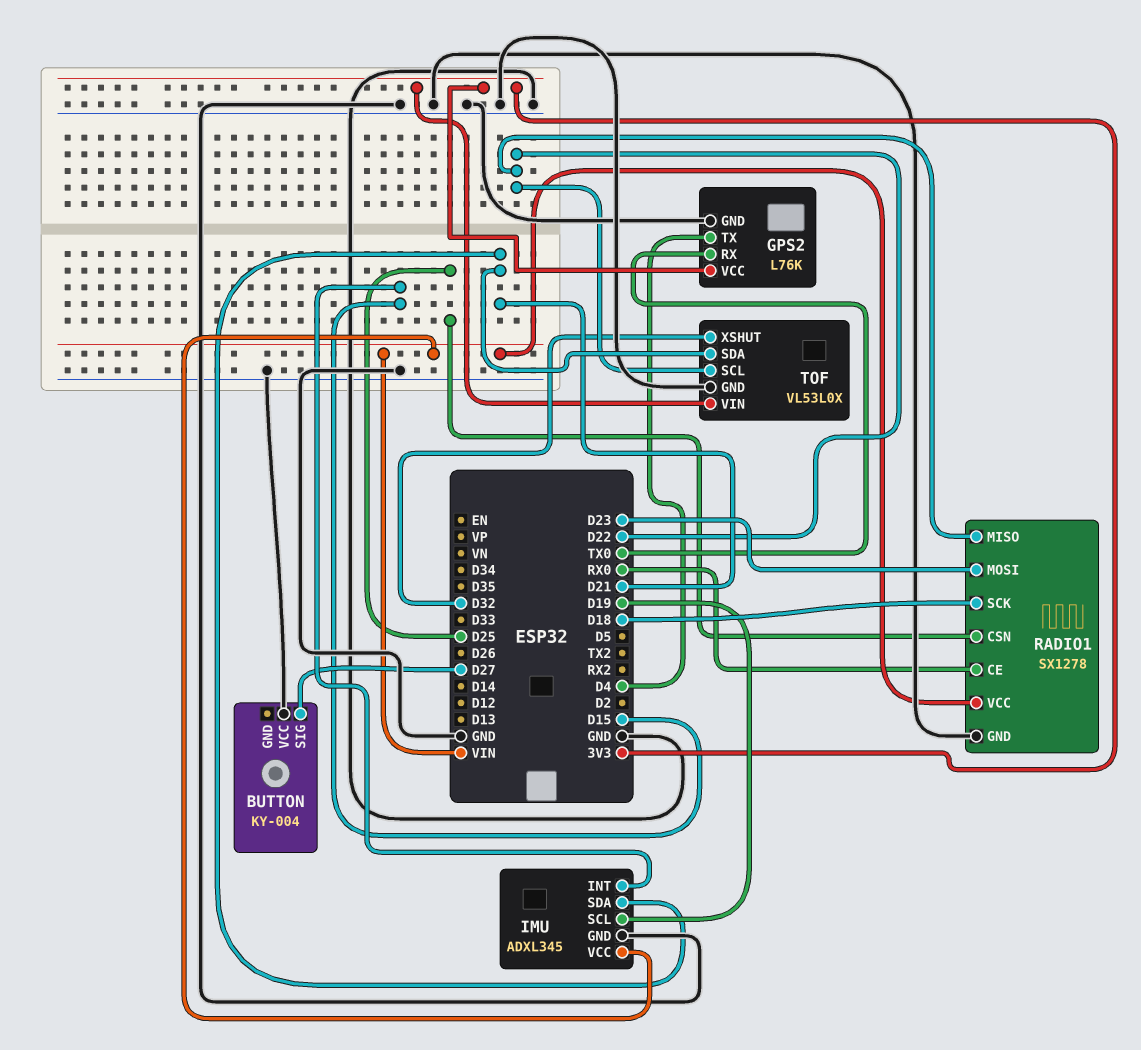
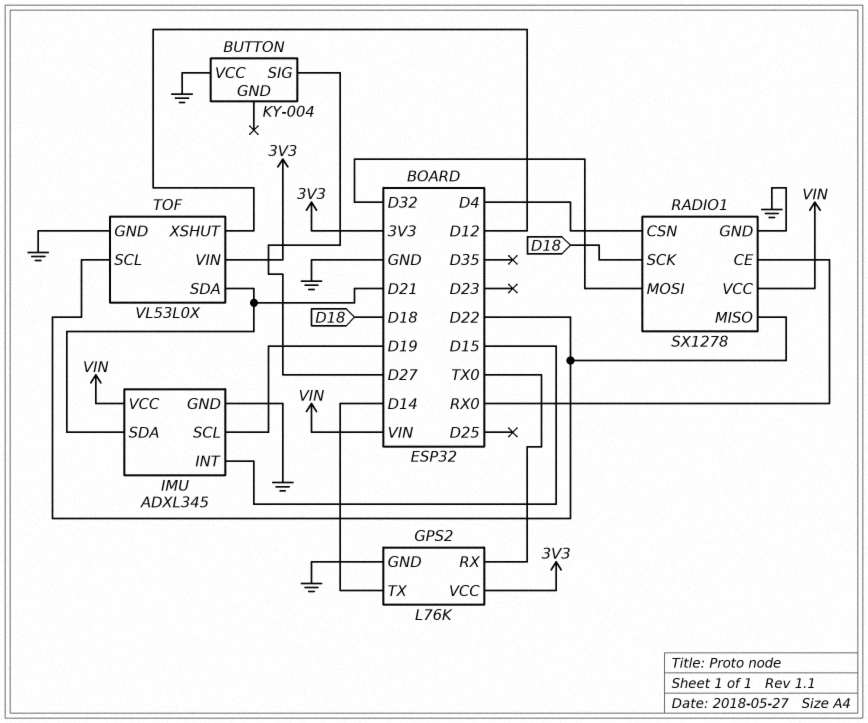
GPS2 pin TX: D4 -> D14
RADIO1 pin CSN: D25 -> D4
RADIO1 pin MOSI: D23 -> D32
TOF pin XSHUT: D32 -> D12

